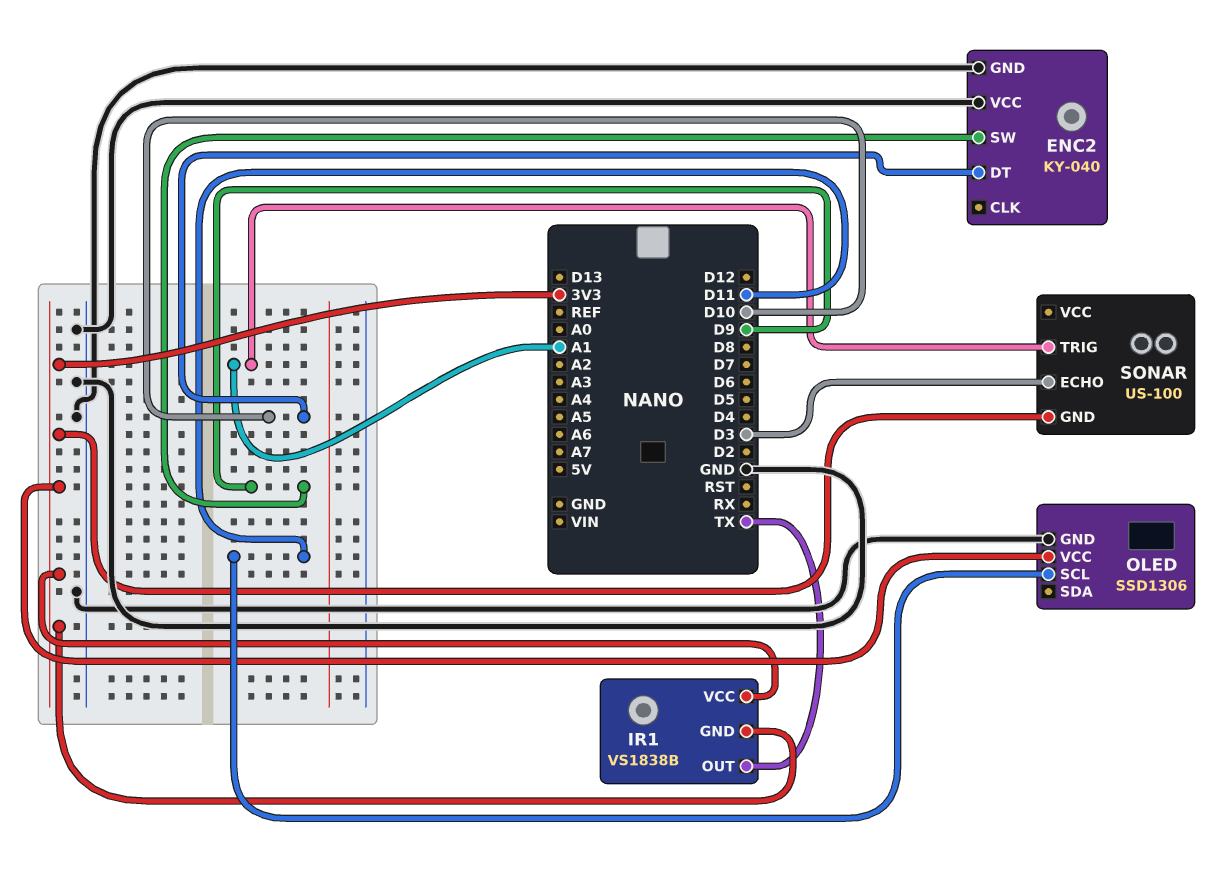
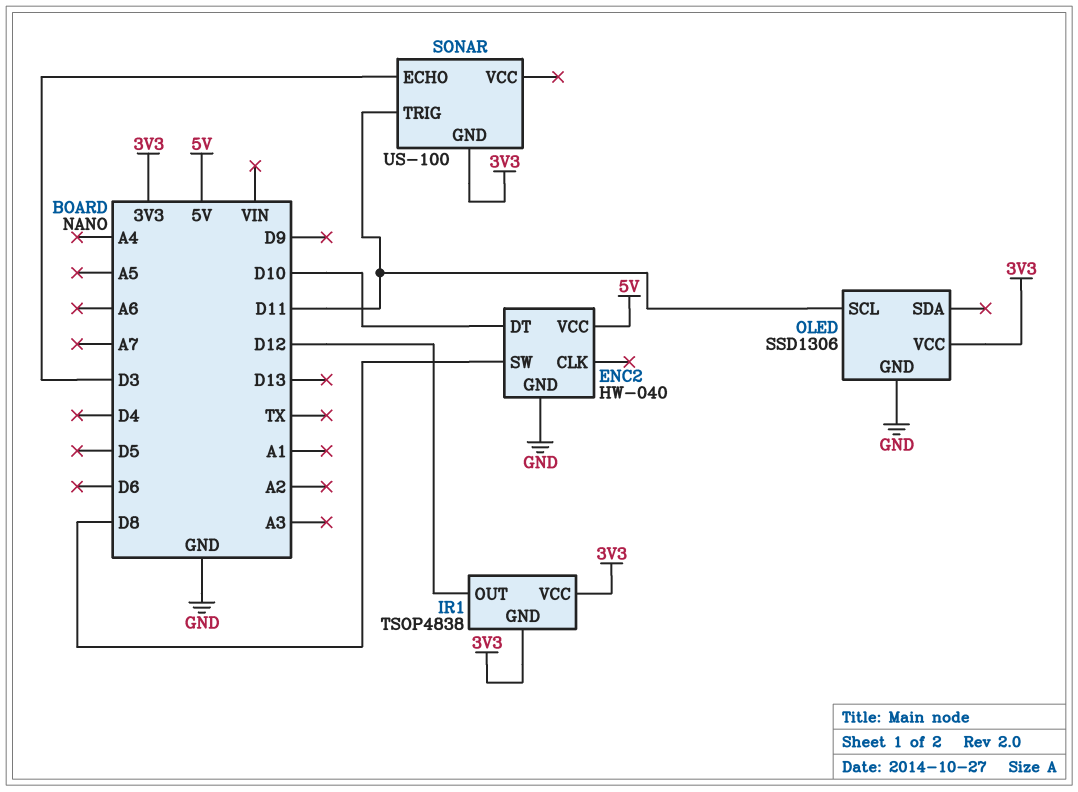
ENC2: KY-040 -> HW-040
ENC2 pin SW: D9 -> D8
ENC2 pin VCC: GND -> 5V
IR1: VS1838B -> TSOP4838
IR1 pin OUT: TX -> D12
SONAR pin TRIG: A1 -> D11

